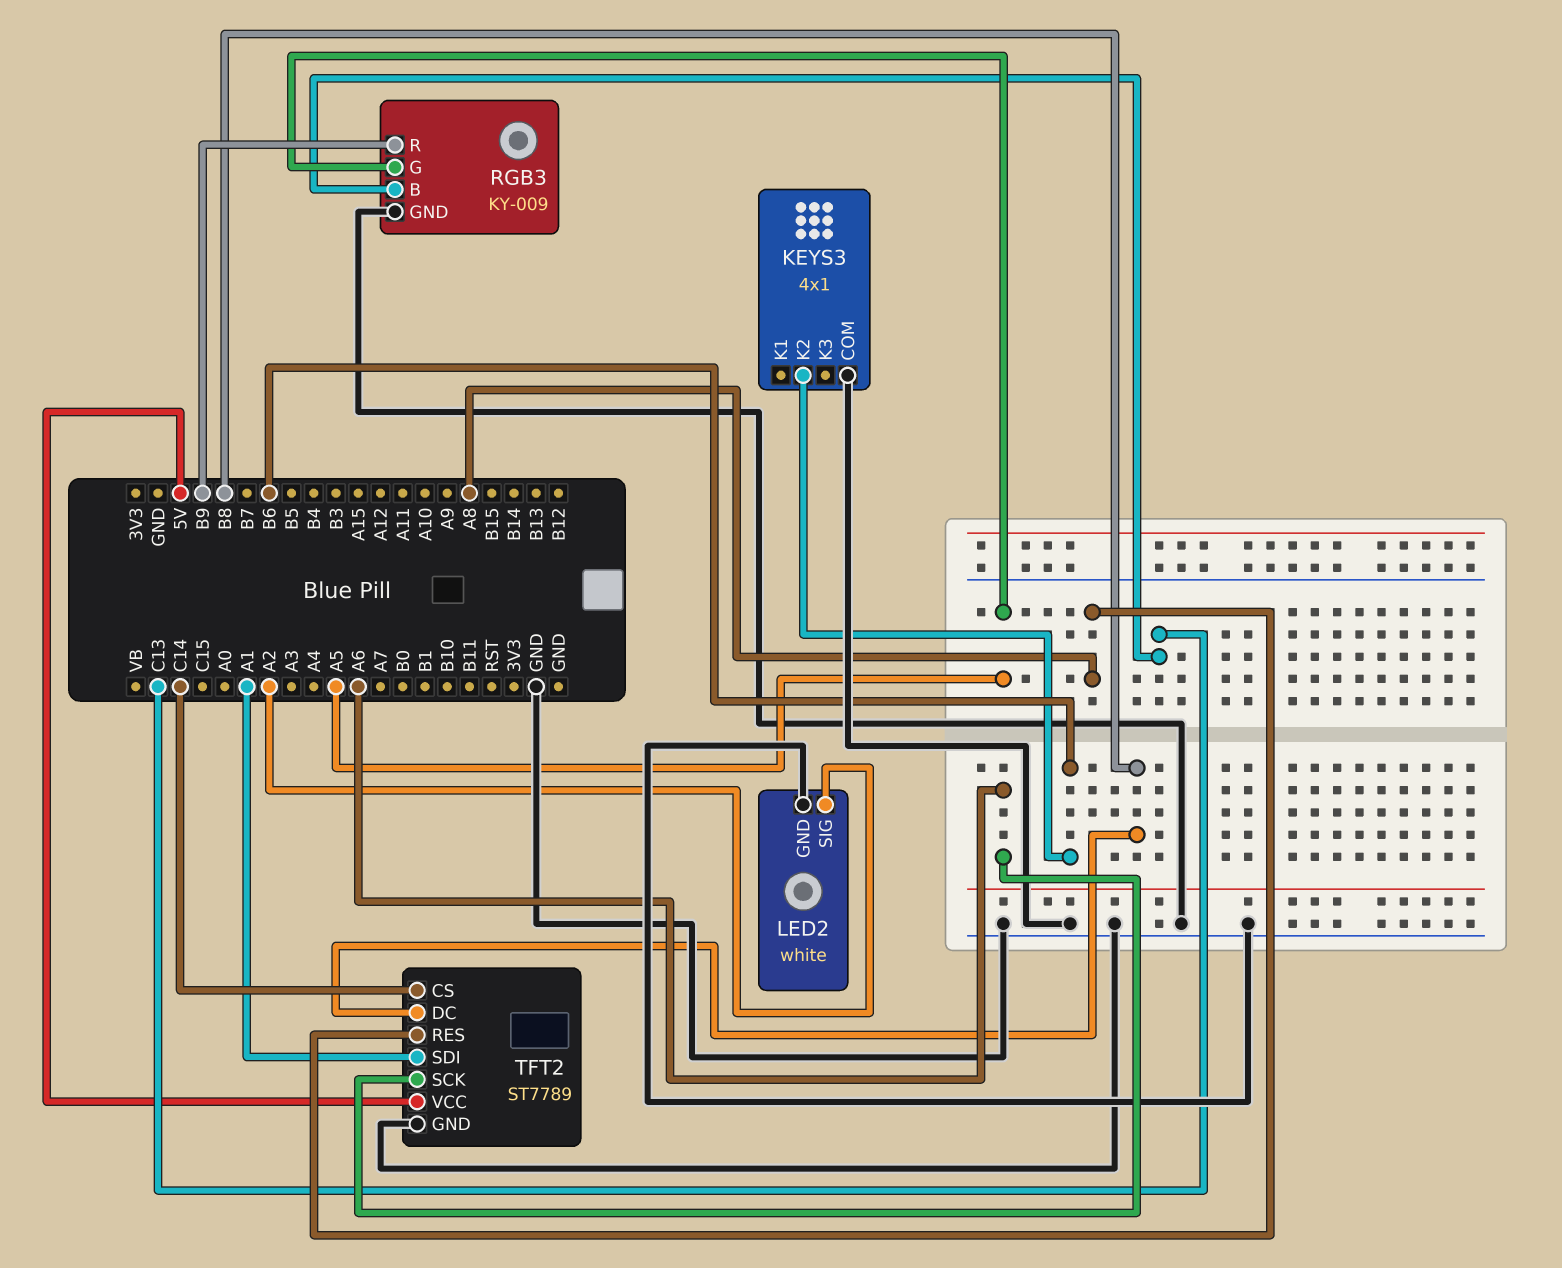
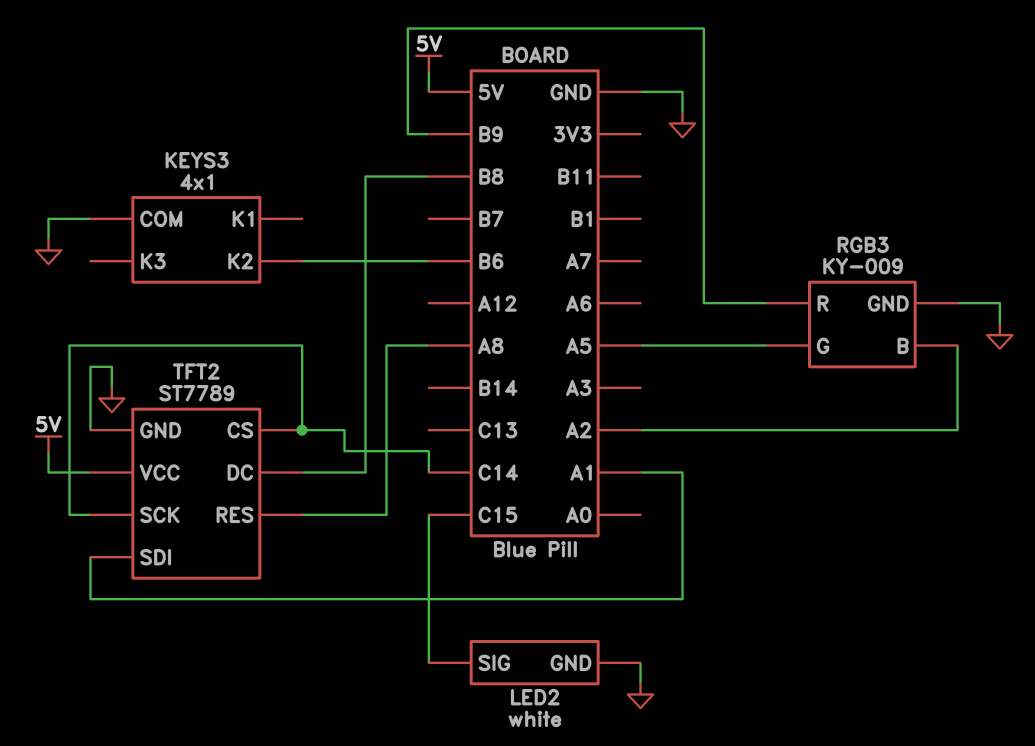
LED2 pin SIG: A2 -> C15
RGB3 pin B: C13 -> A2
TFT2 pin SCK: A6 -> C14

